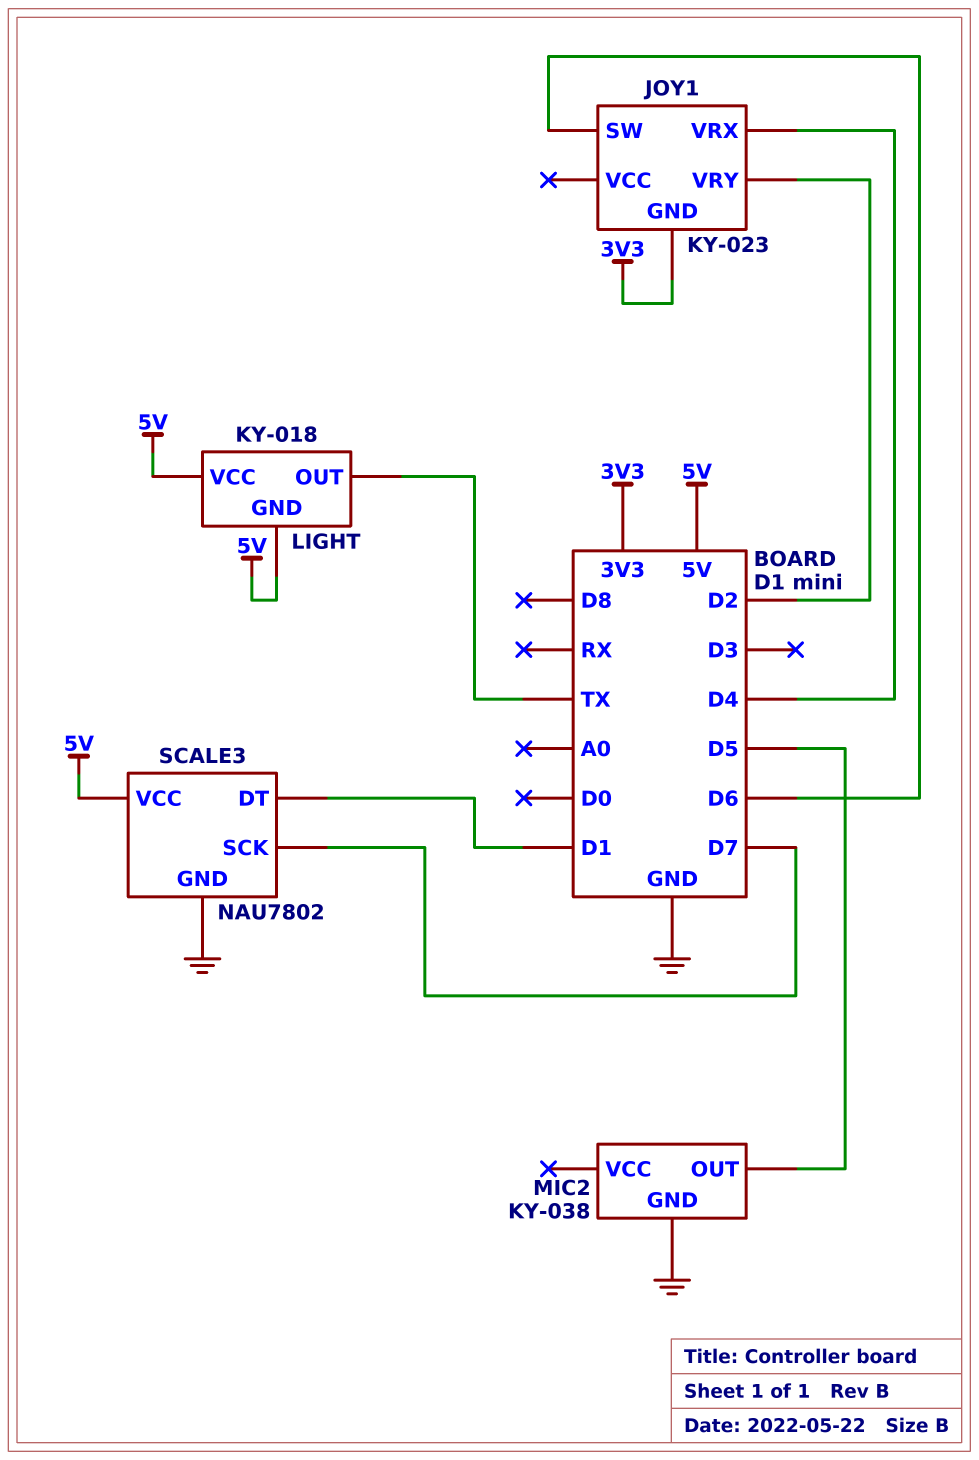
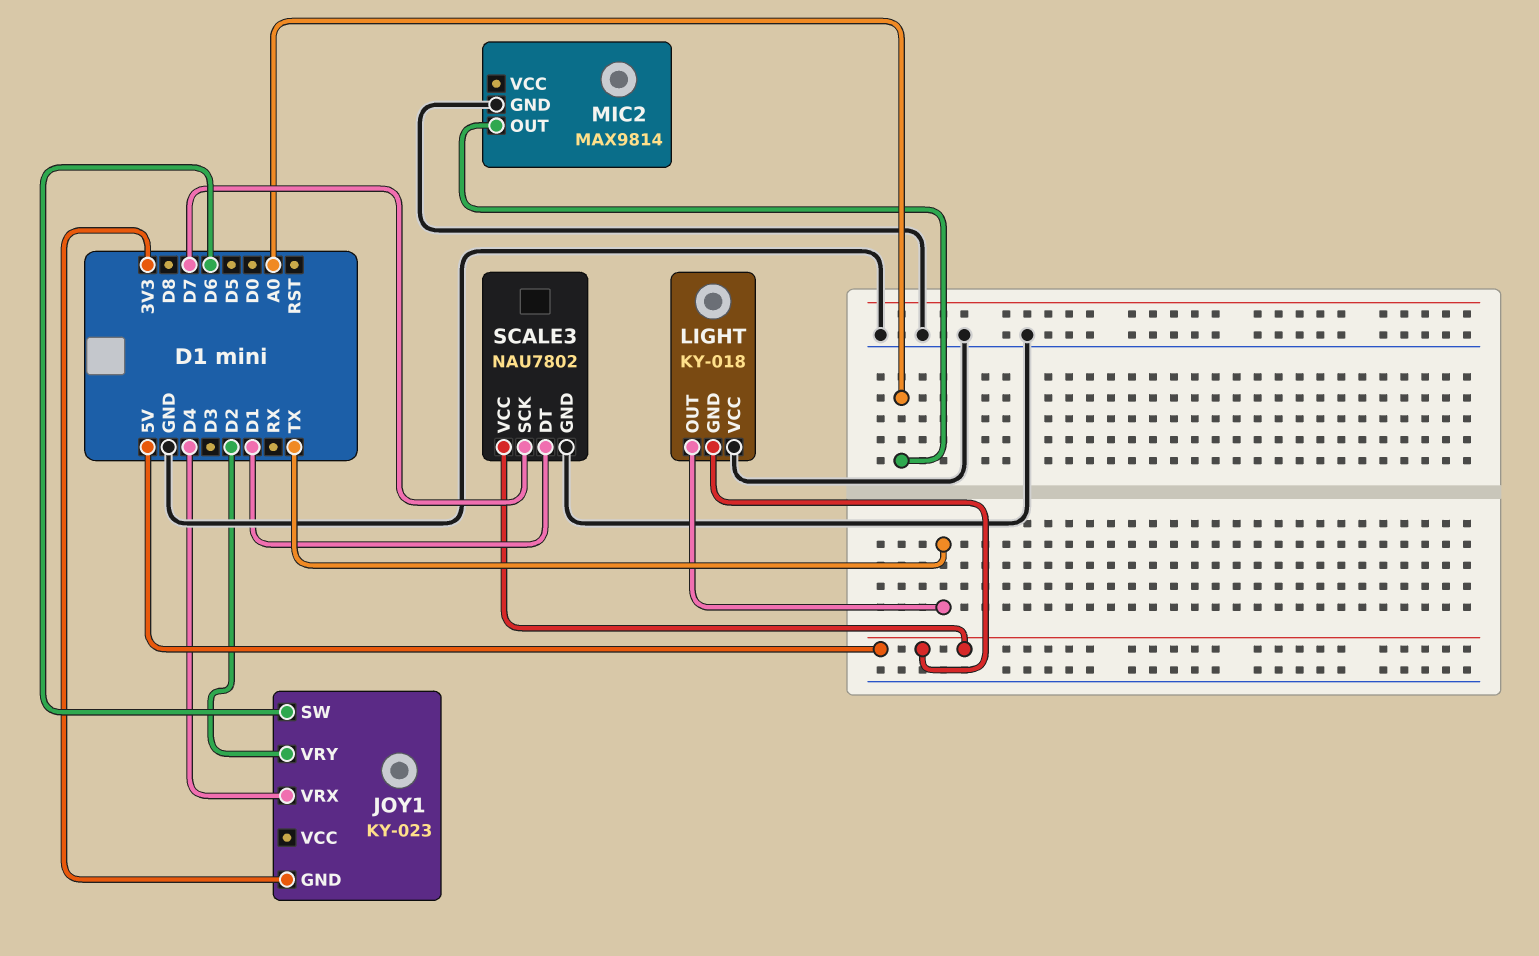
LIGHT pin VCC: 5V -> GND
MIC2: KY-038 -> MAX9814
MIC2 pin OUT: D5 -> A0

